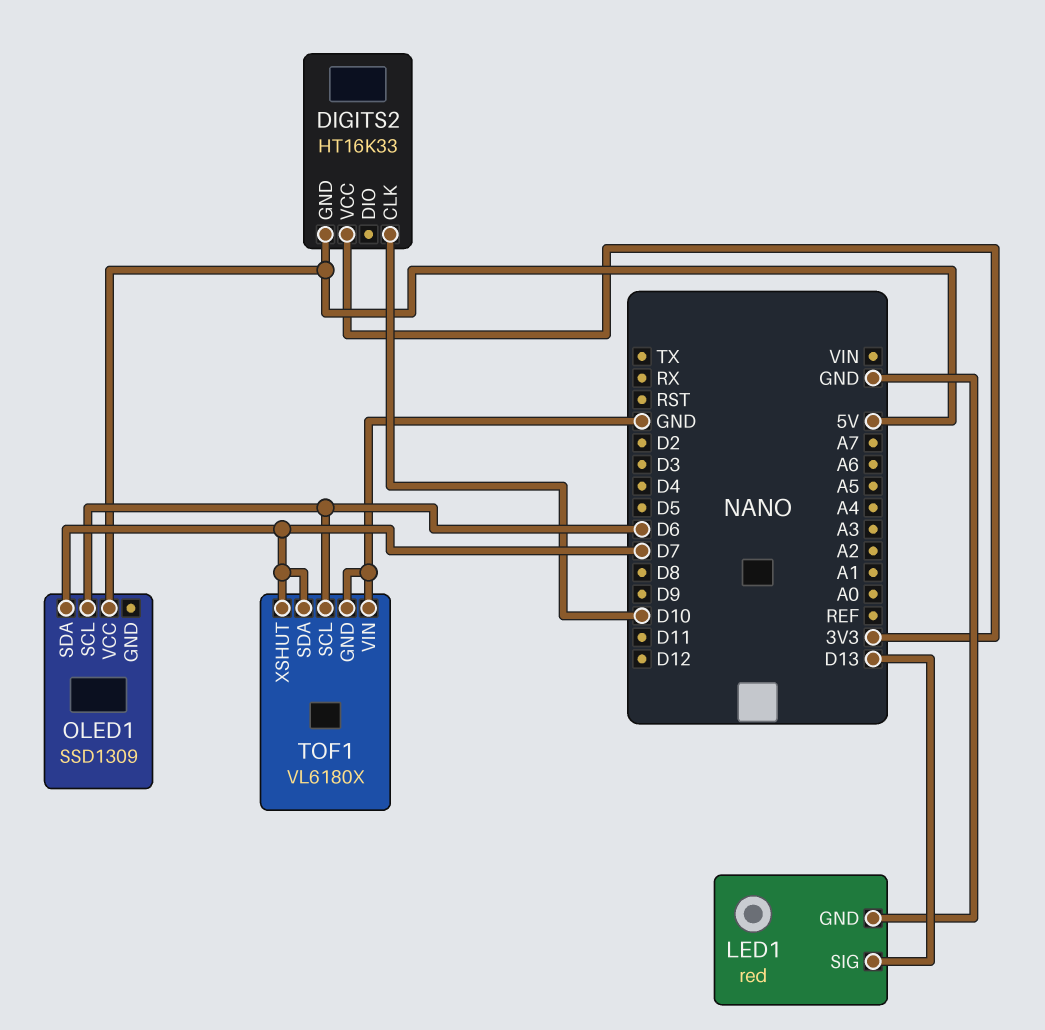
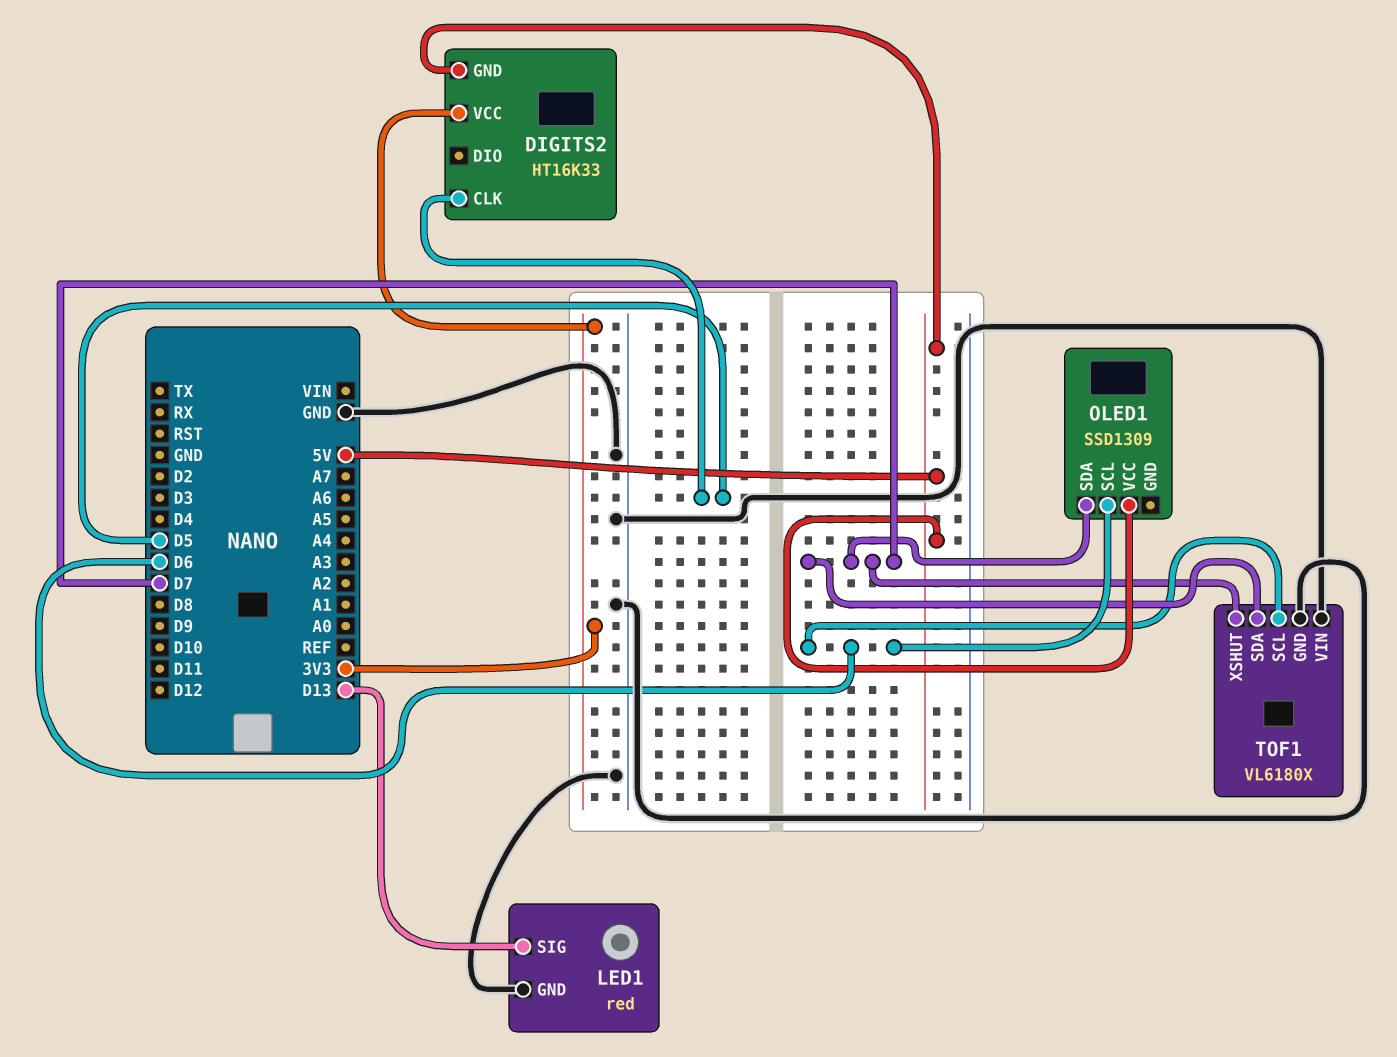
DIGITS2 pin CLK: D10 -> D5

